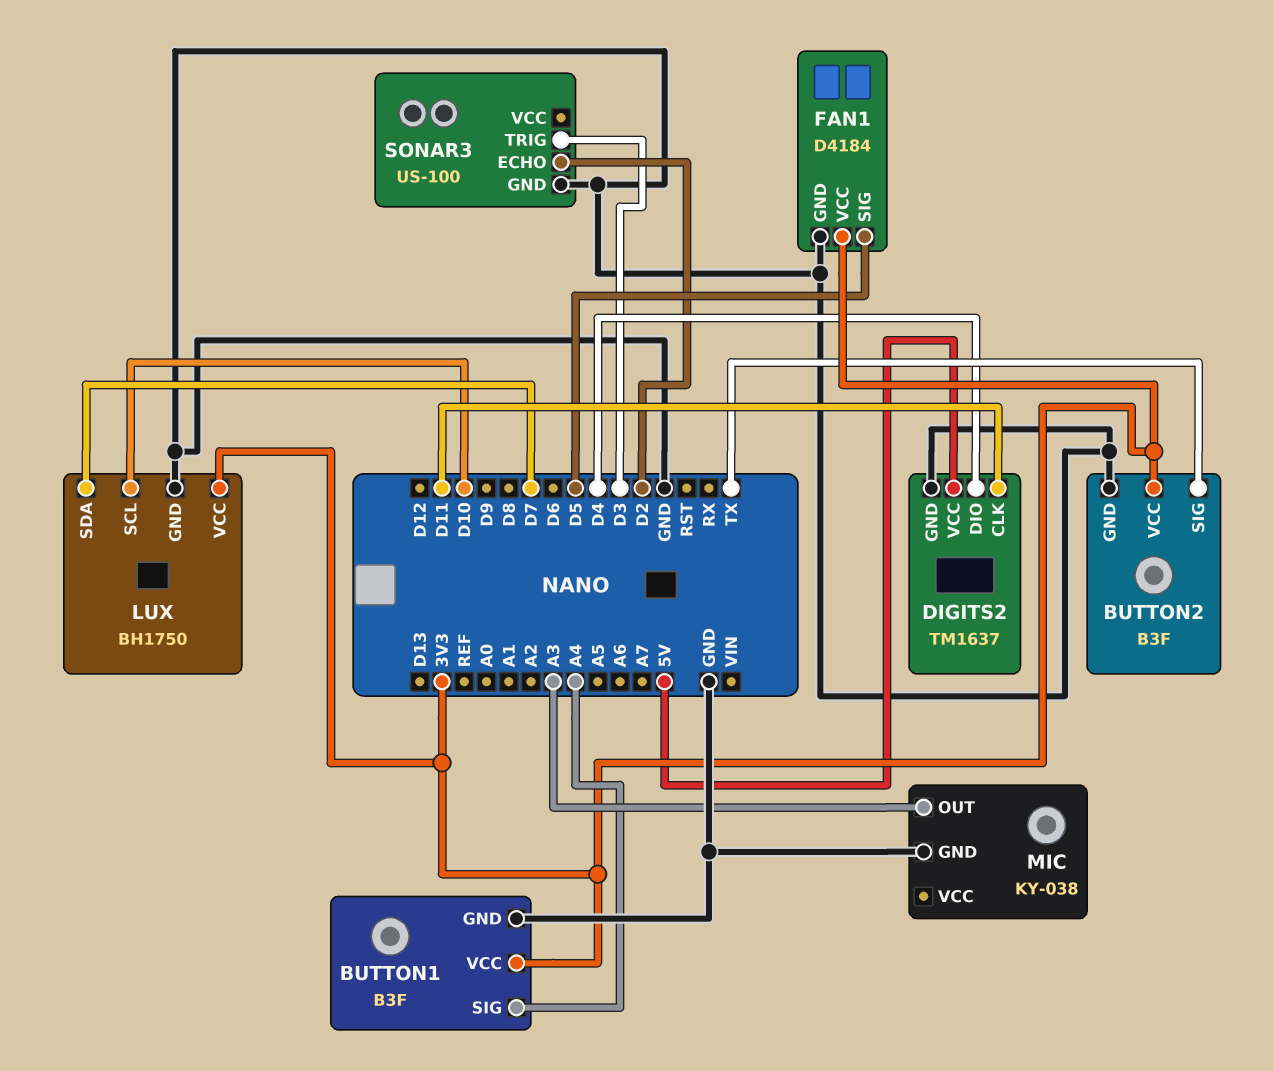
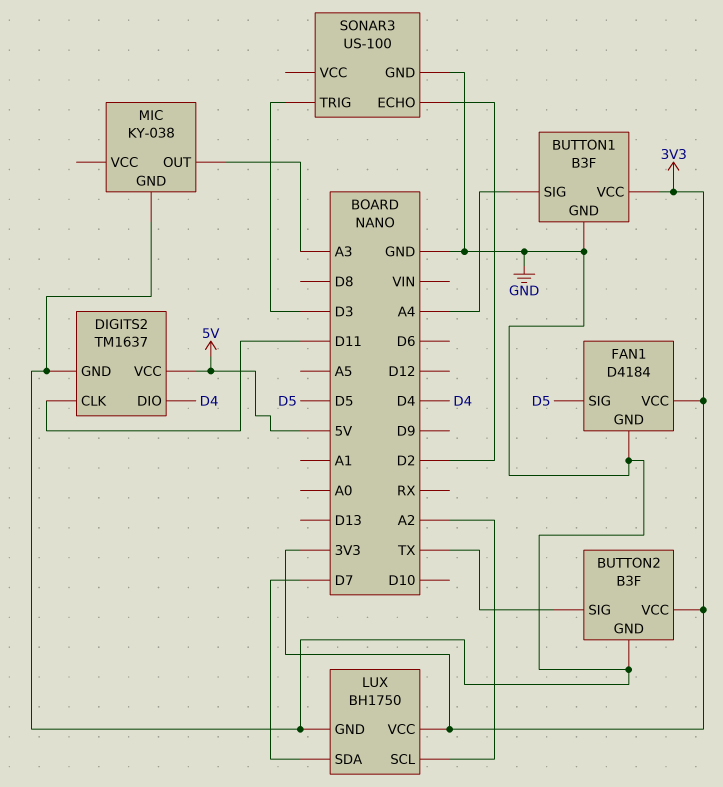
LUX pin SCL: D10 -> A2

